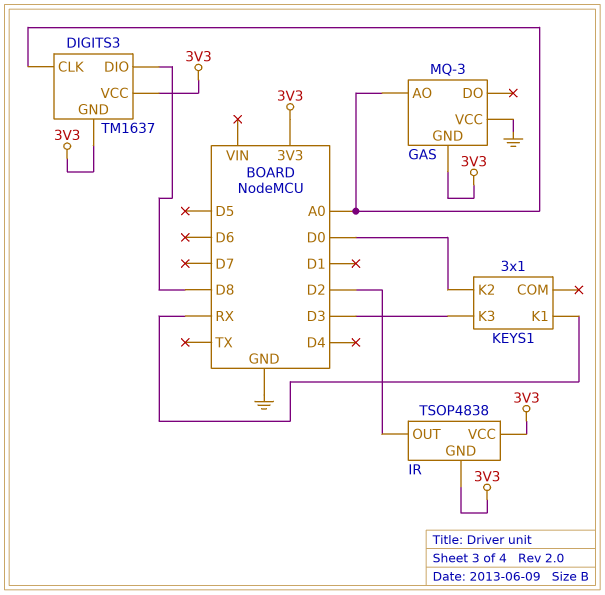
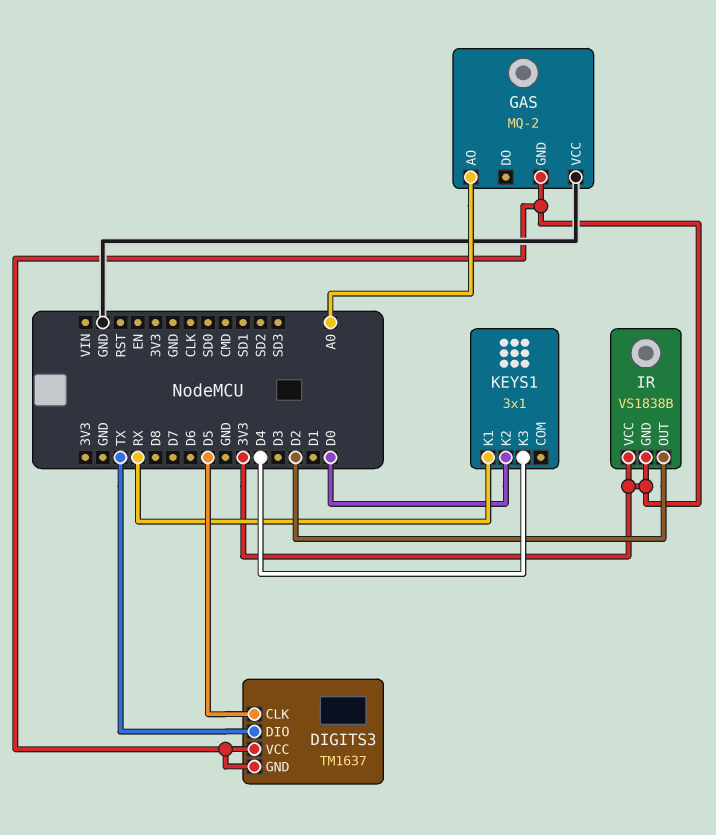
DIGITS3 pin CLK: A0 -> D5
DIGITS3 pin DIO: D8 -> TX
GAS: MQ-3 -> MQ-2
IR: TSOP4838 -> VS1838B
KEYS1 pin K3: D3 -> D4

